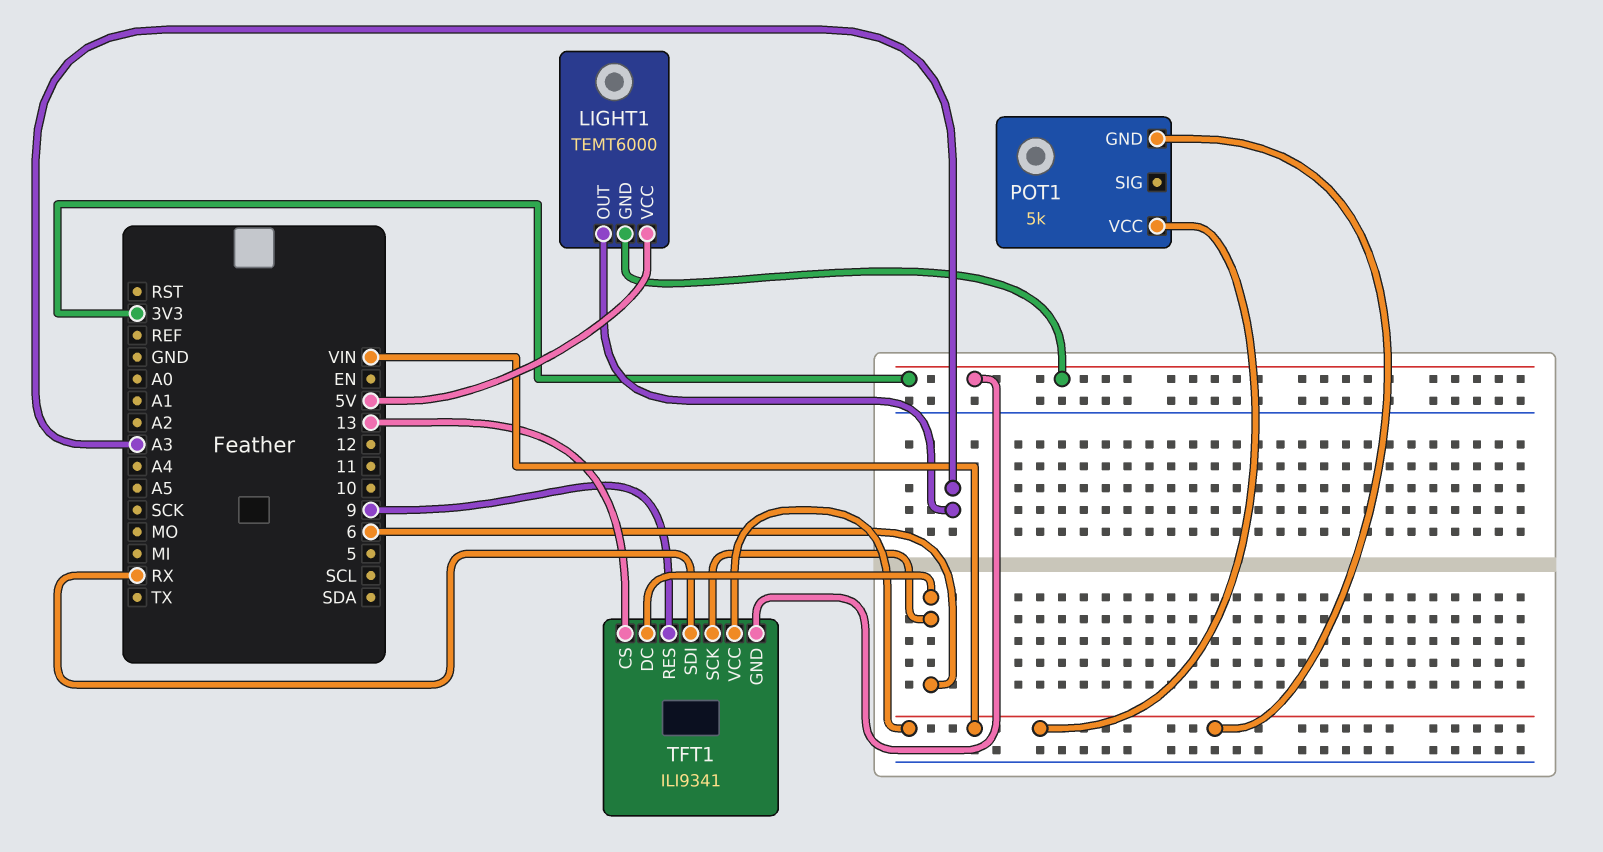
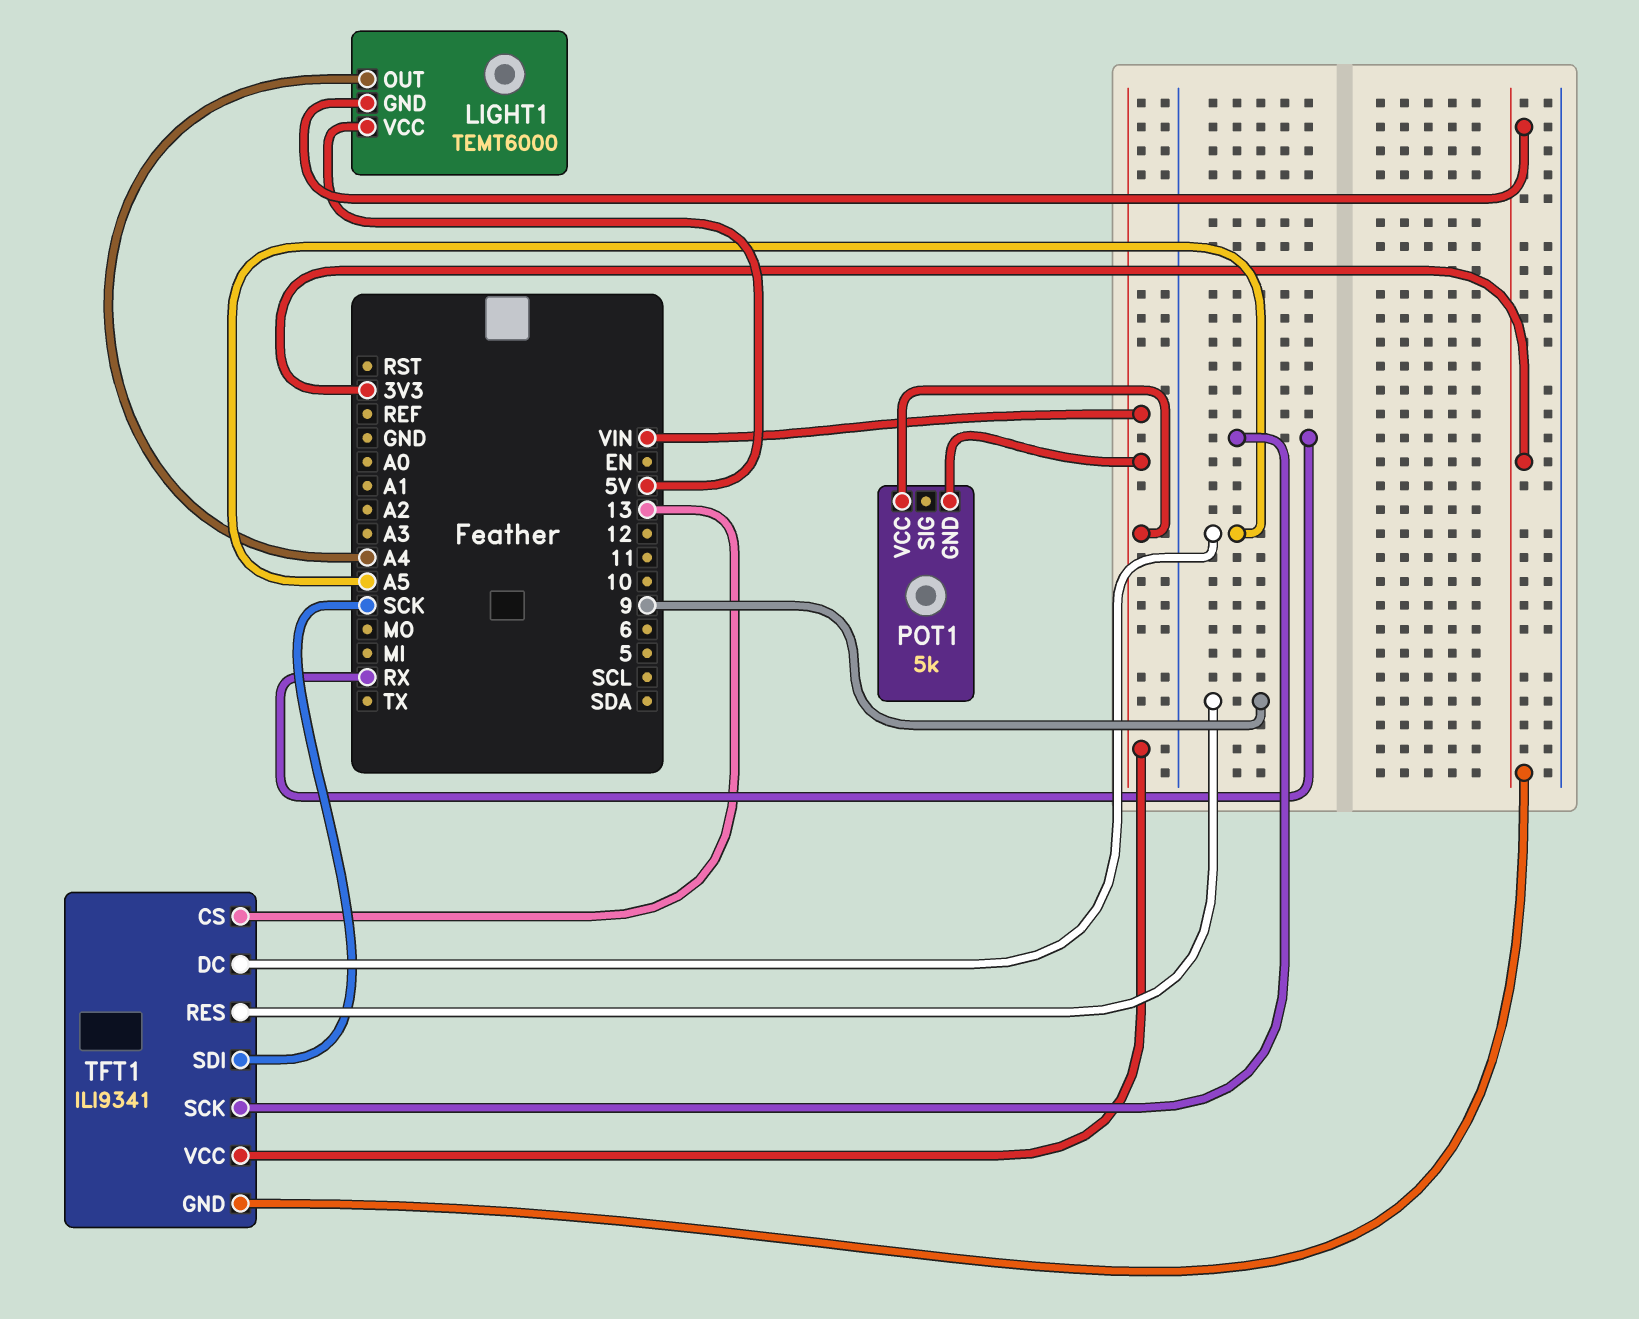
LIGHT1 pin OUT: A3 -> A4
TFT1 pin DC: 6 -> A5
TFT1 pin SCK: 6 -> RX
TFT1 pin SDI: RX -> SCK

